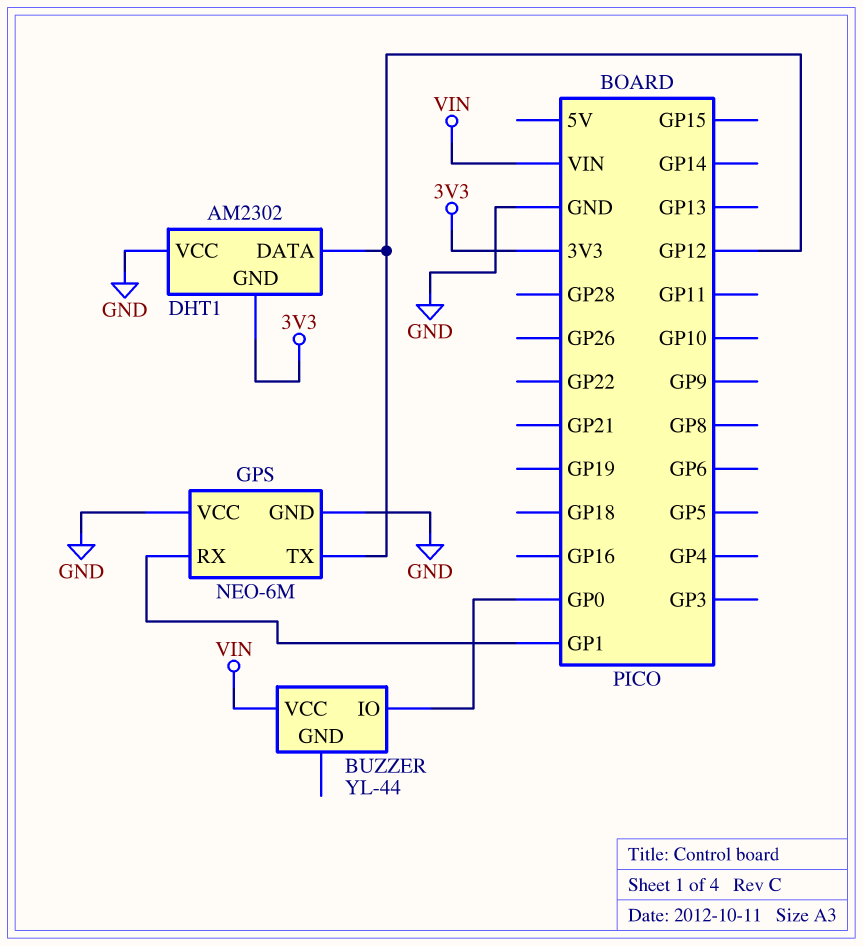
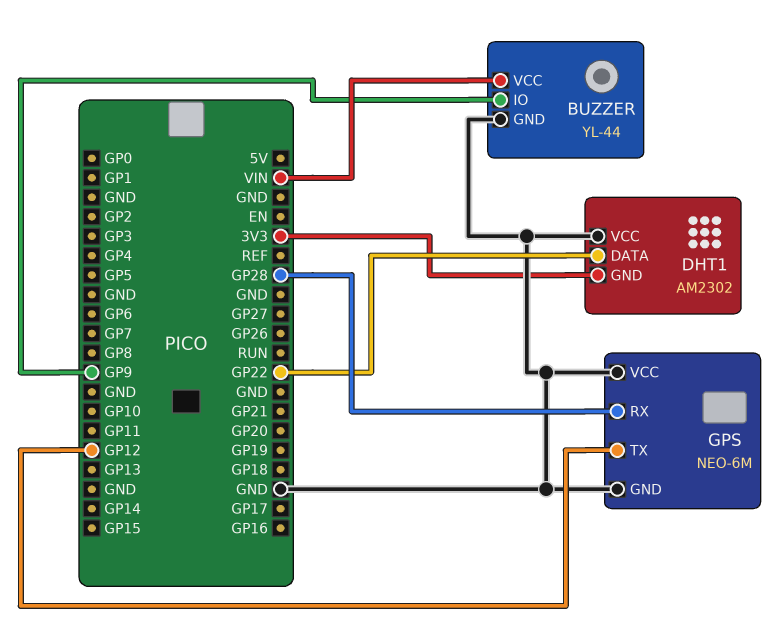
BUZZER pin GND: none -> GND
BUZZER pin IO: GP0 -> GP9
DHT1 pin DATA: GP12 -> GP22
GPS pin RX: GP1 -> GP28

